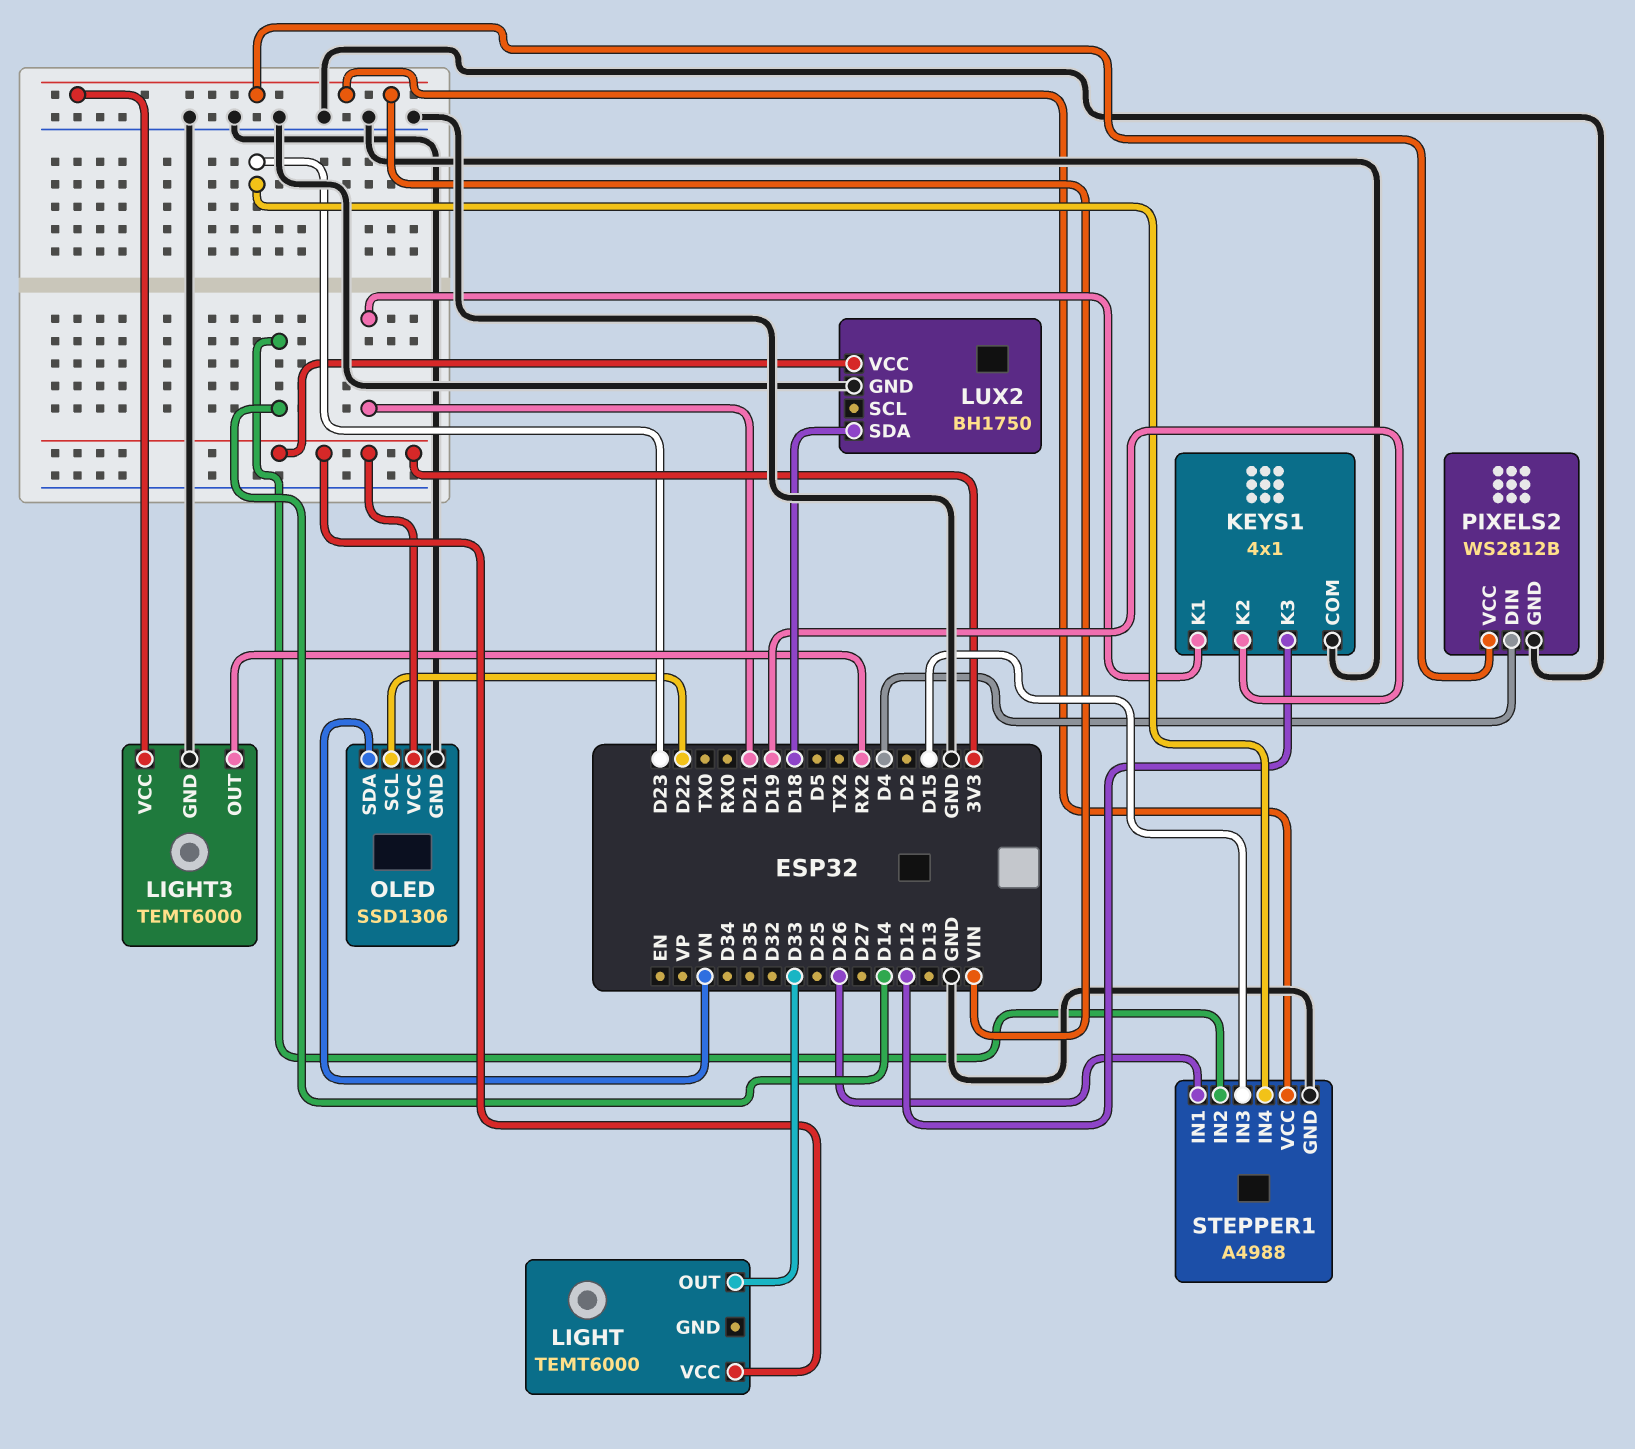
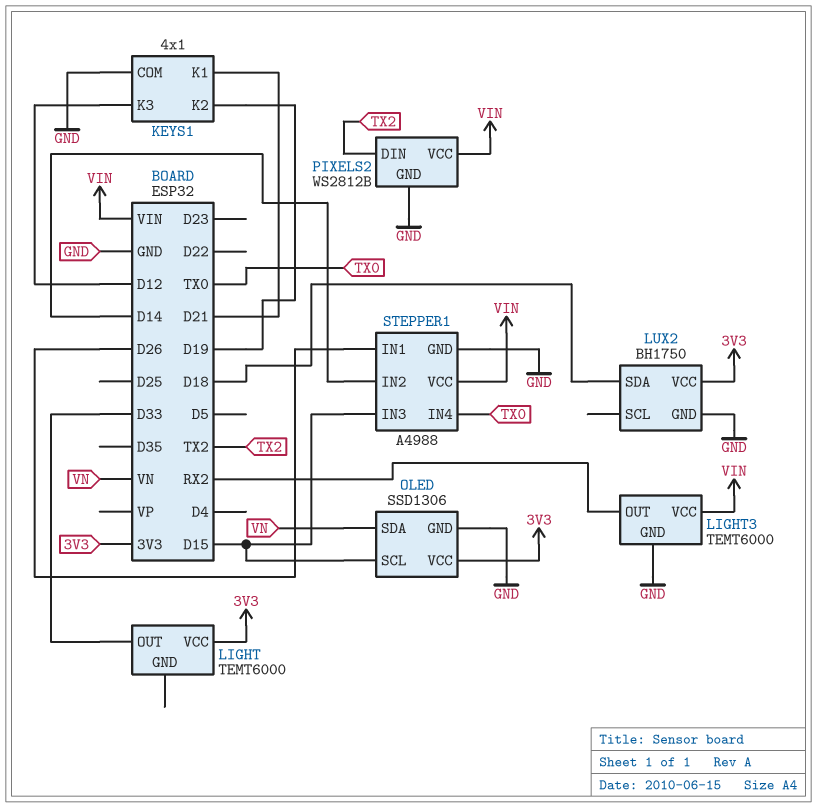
OLED pin SCL: D22 -> D15
PIXELS2 pin DIN: D4 -> TX2
STEPPER1 pin IN4: D23 -> TX0

